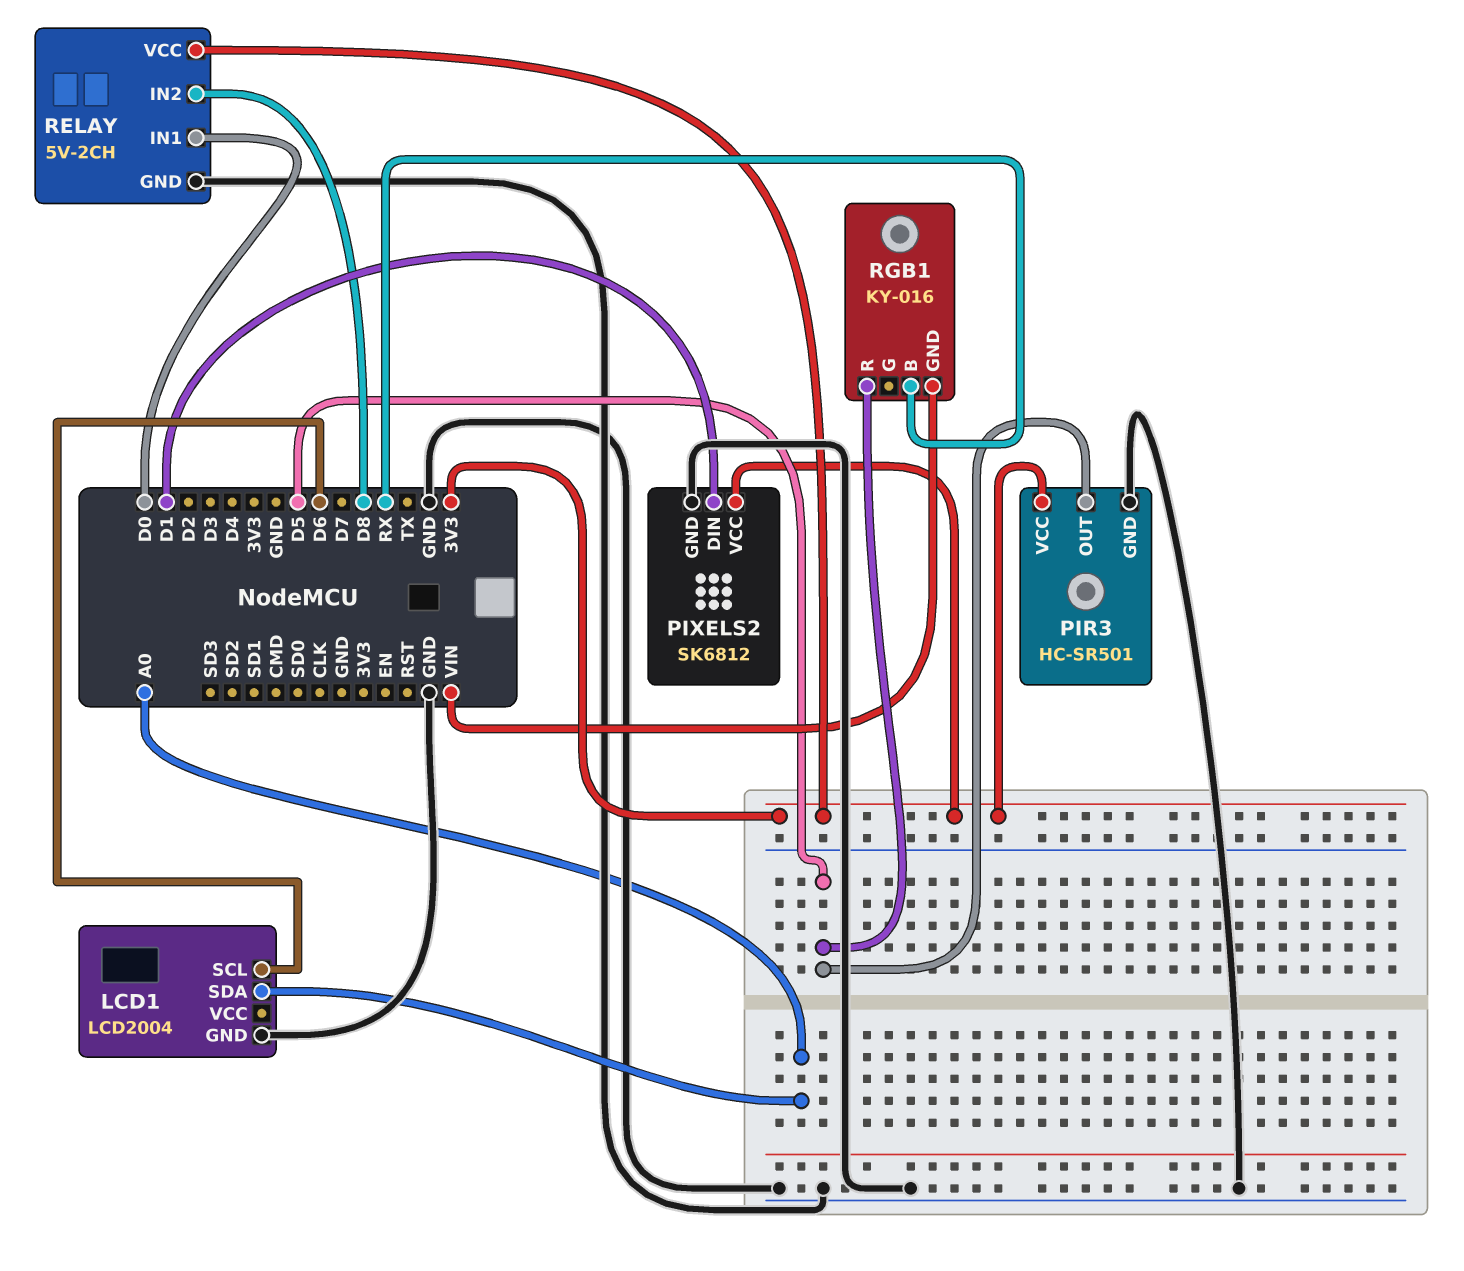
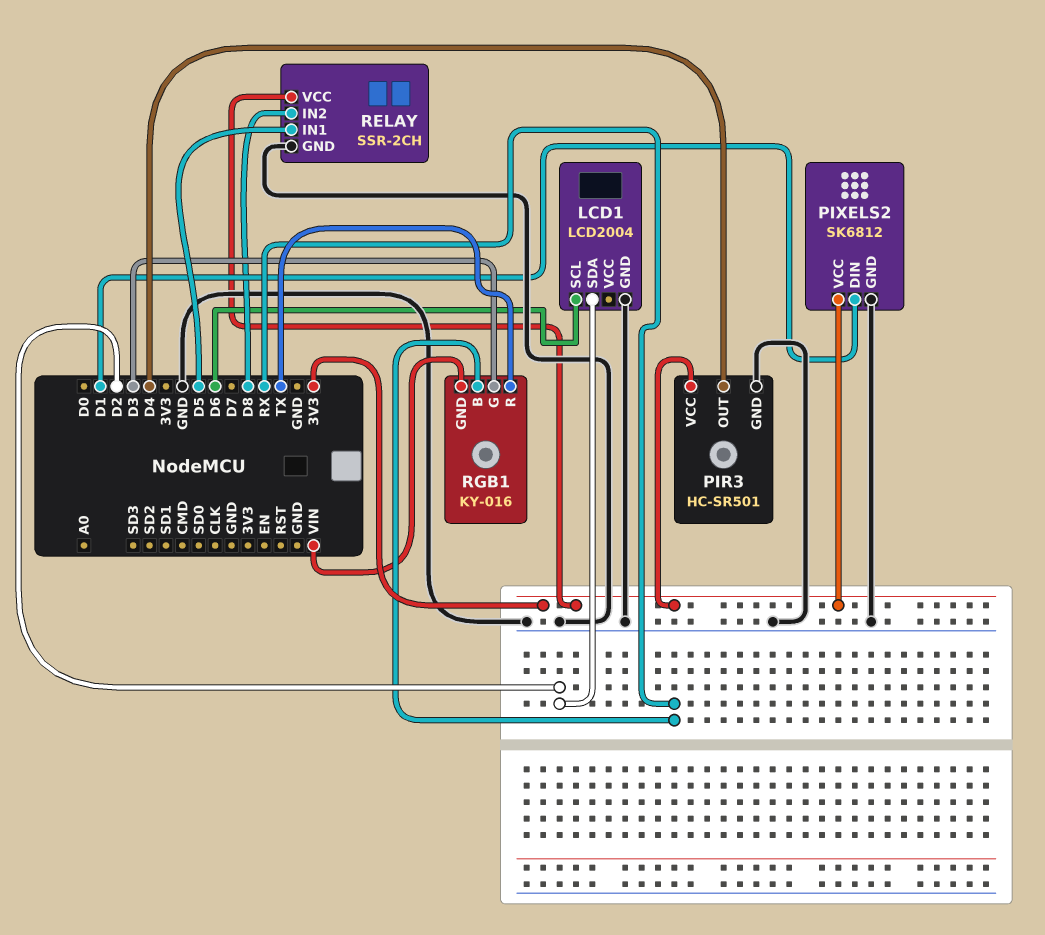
LCD1 pin SDA: A0 -> D2
PIR3 pin OUT: D5 -> D4
RELAY: 5V-2CH -> SSR-2CH
RELAY pin IN1: D0 -> D5
RGB1 pin G: none -> D3
RGB1 pin R: D5 -> TX

